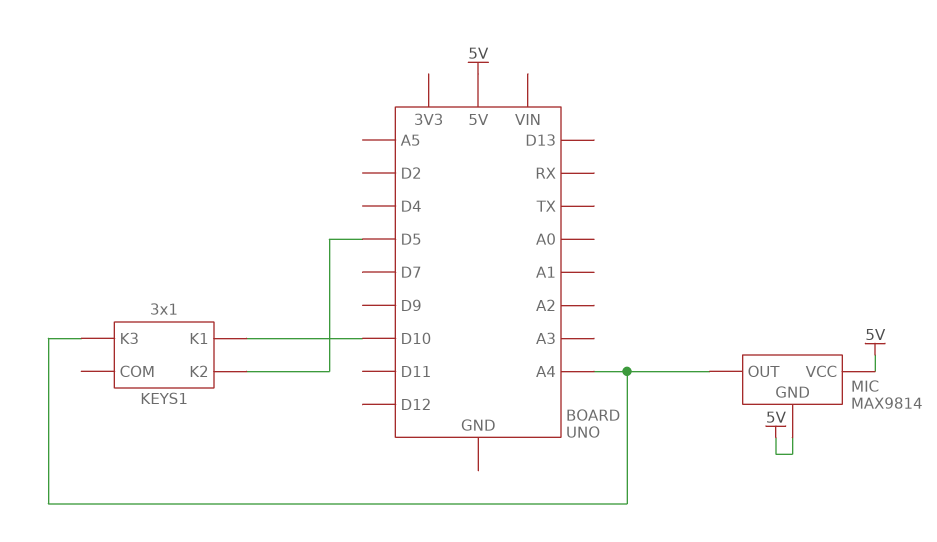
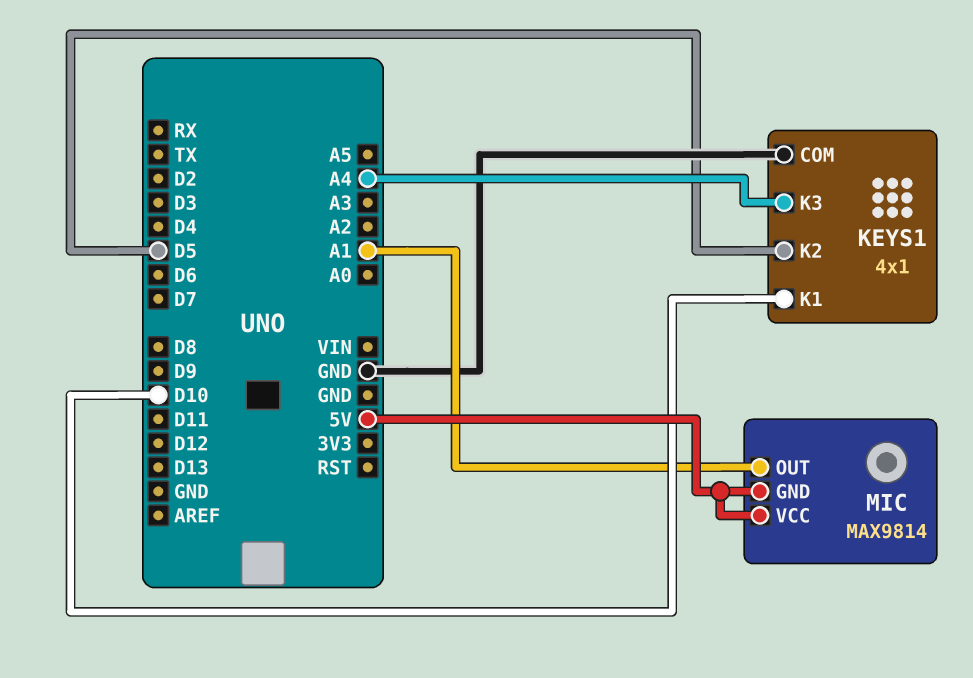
KEYS1: 3x1 -> 4x1
KEYS1 pin COM: none -> GND
MIC pin OUT: A4 -> A1

